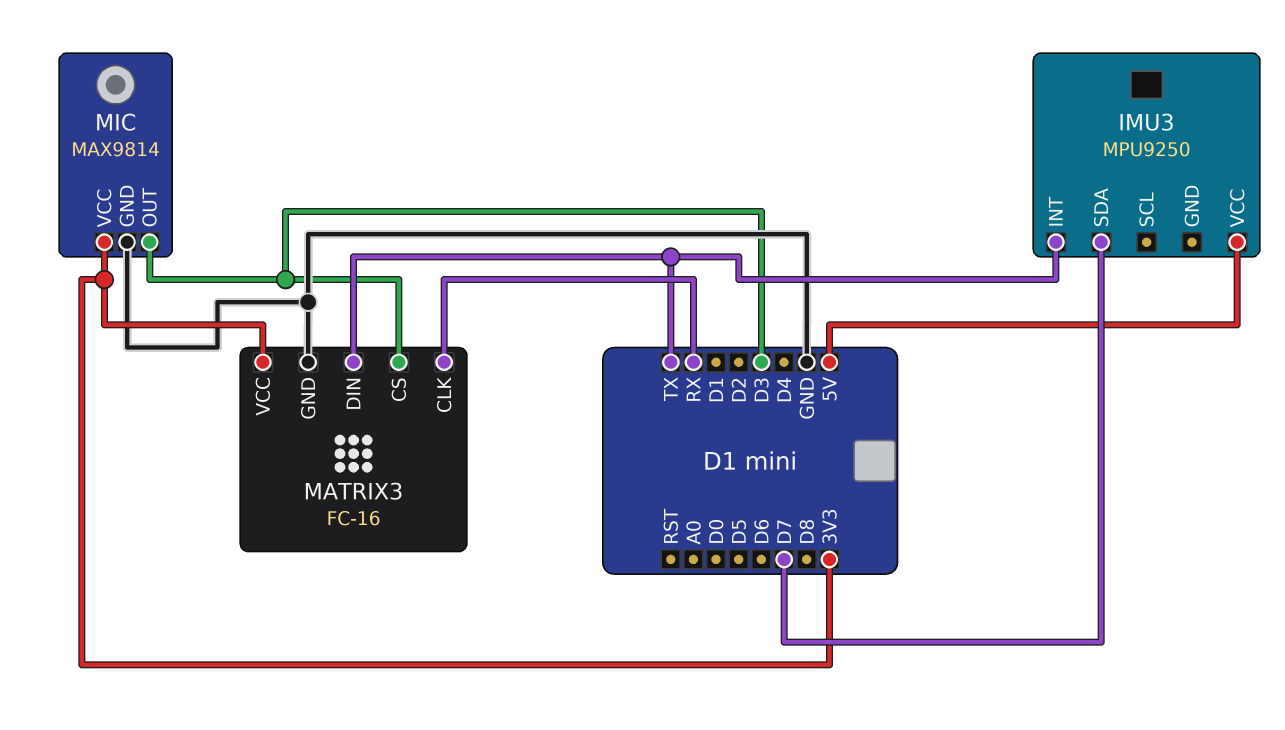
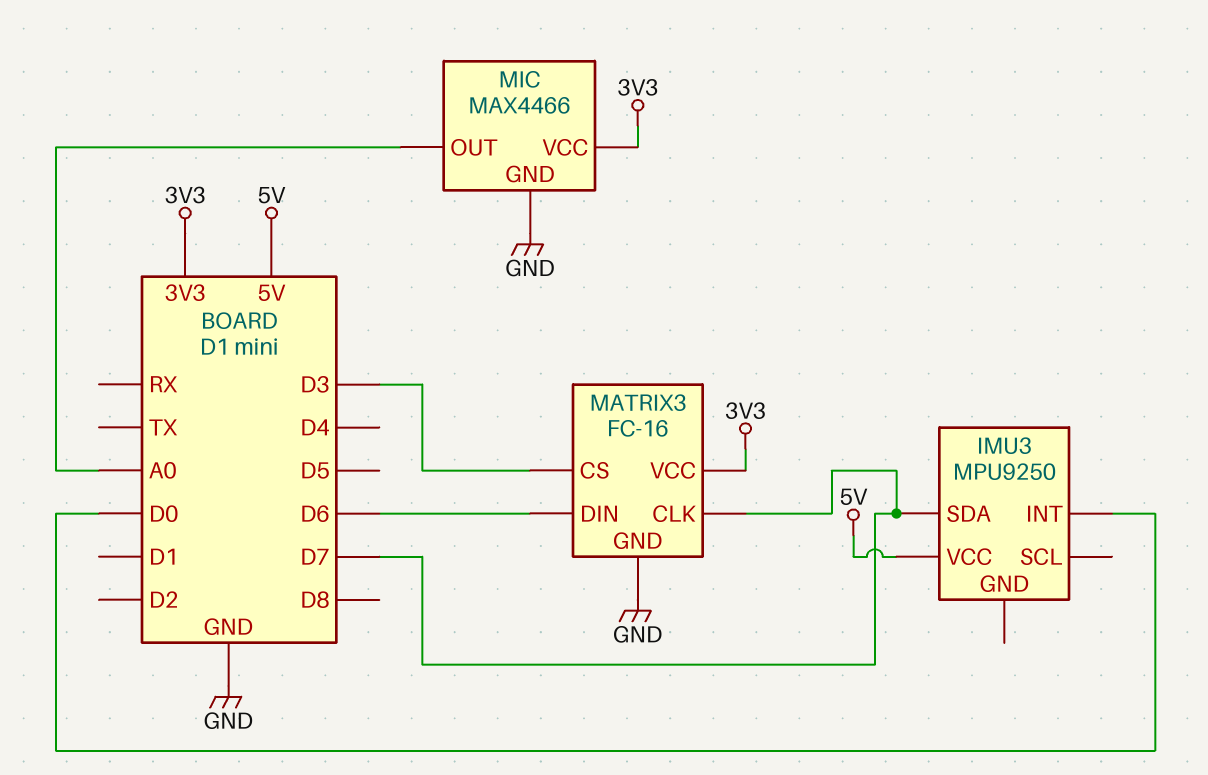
IMU3 pin INT: TX -> D0
MATRIX3 pin CLK: RX -> D7
MATRIX3 pin DIN: TX -> D6
MIC: MAX9814 -> MAX4466
MIC pin OUT: D3 -> A0

